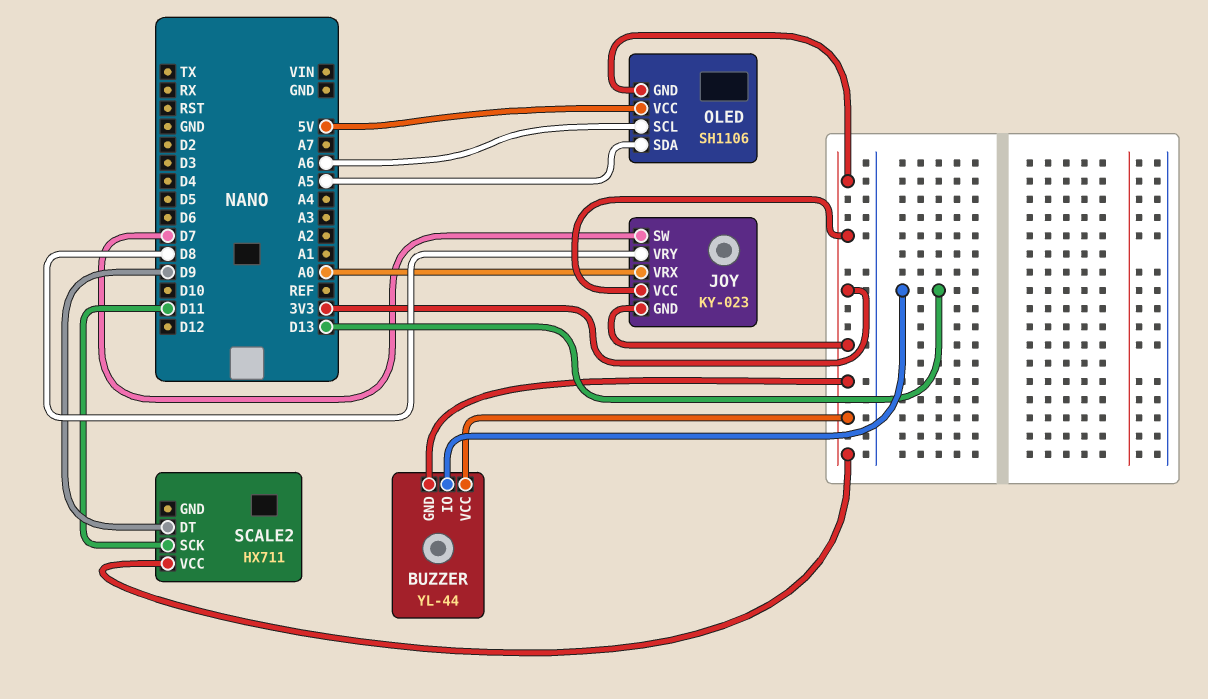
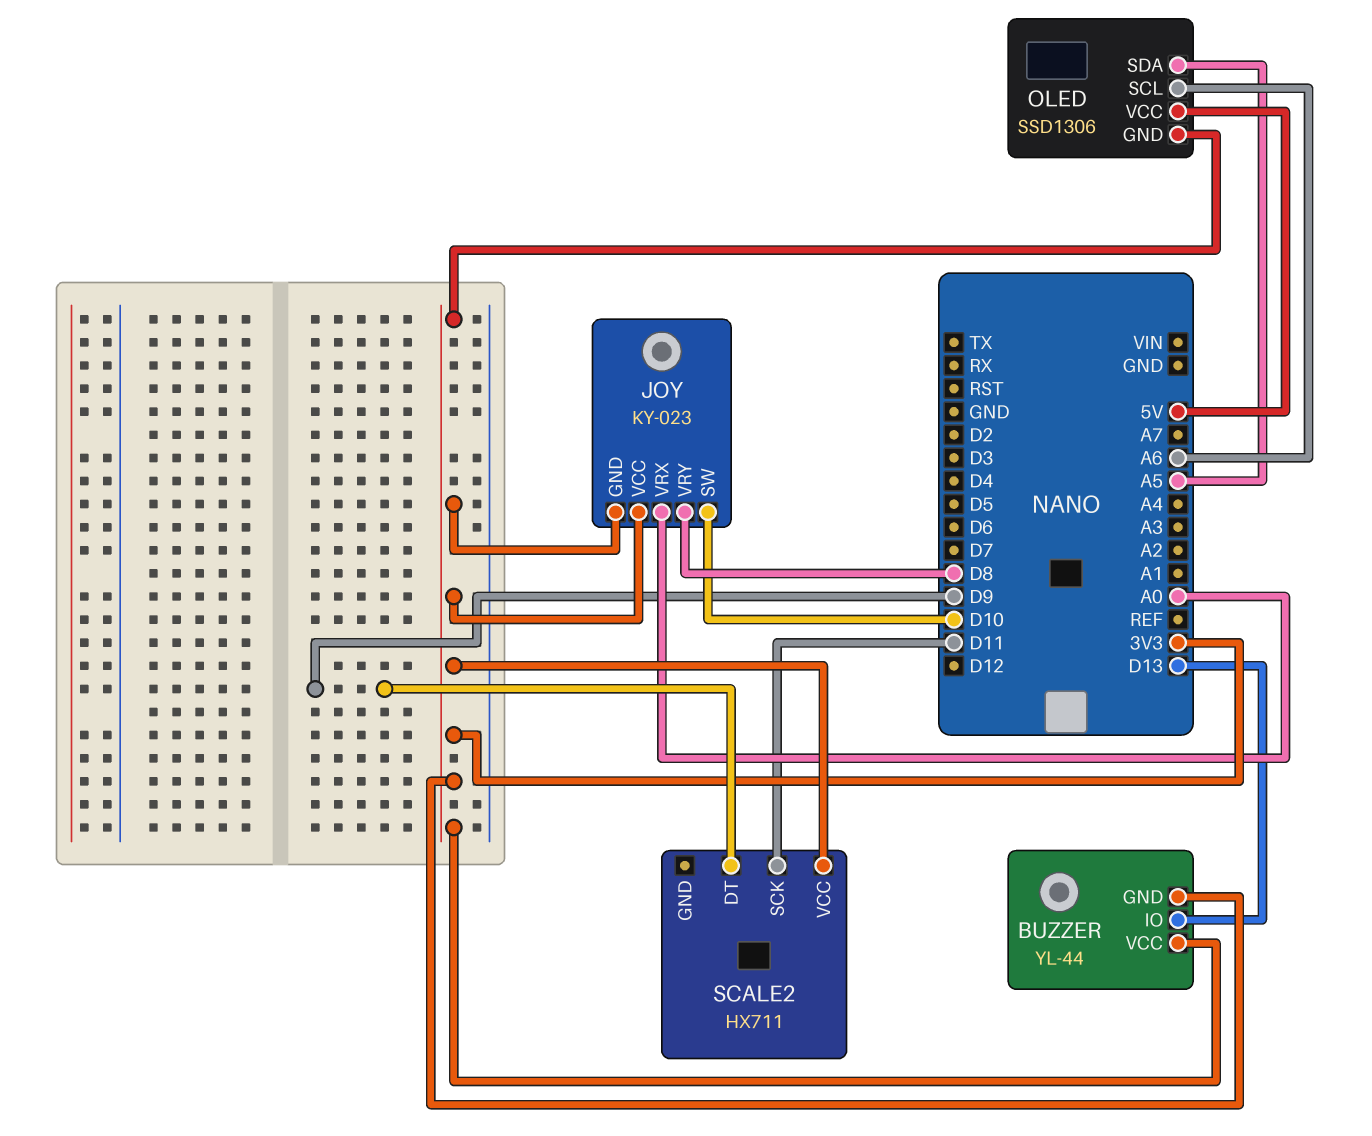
JOY pin SW: D7 -> D10
OLED: SH1106 -> SSD1306

